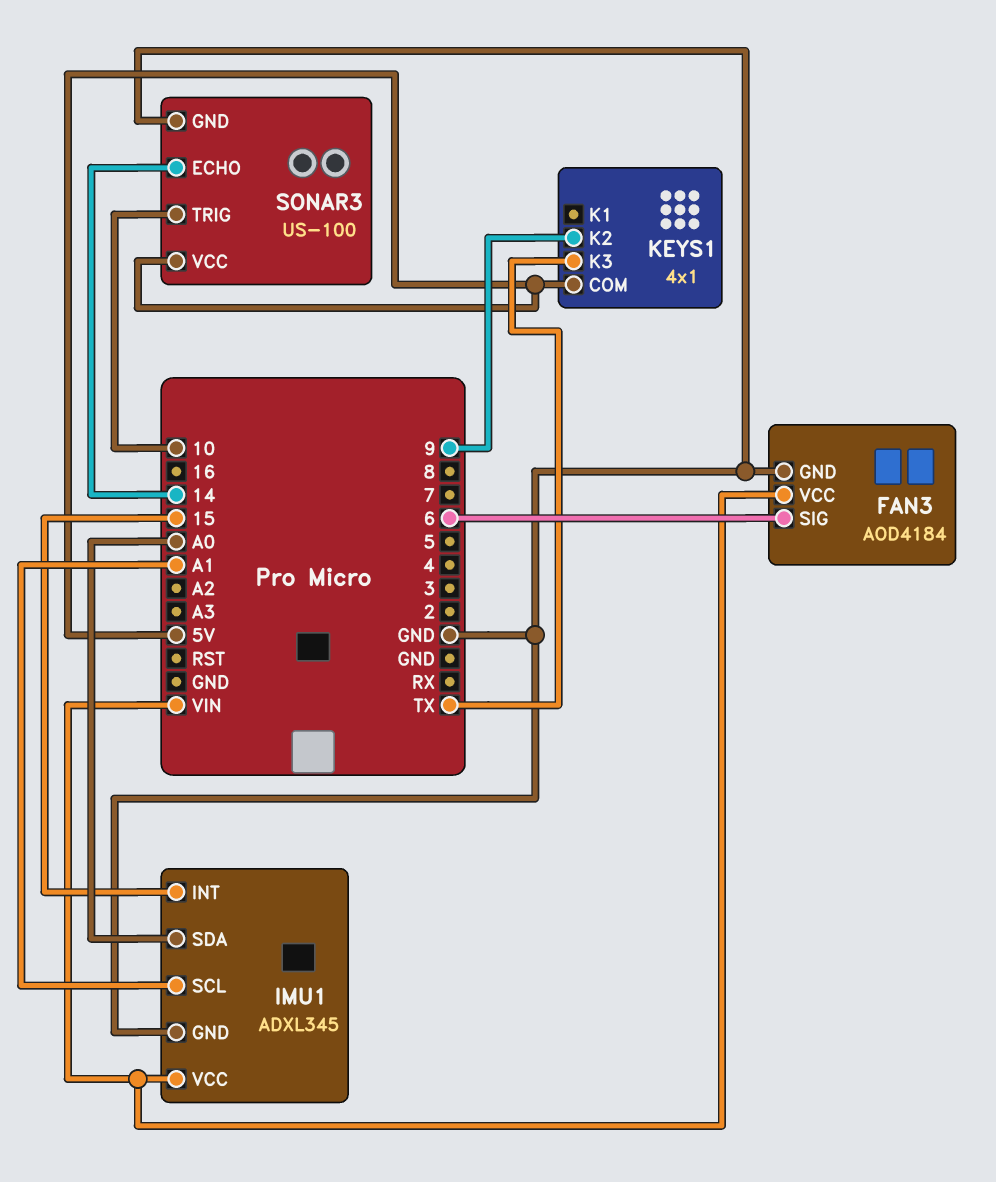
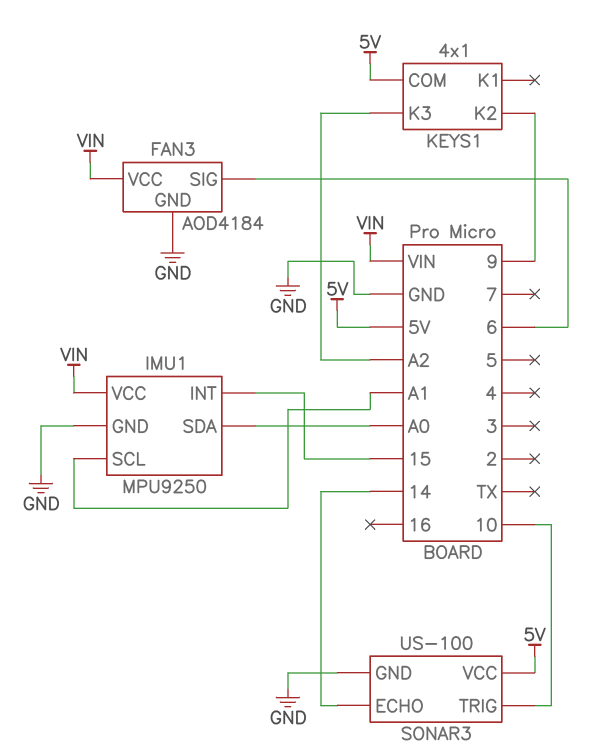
IMU1: ADXL345 -> MPU9250
KEYS1 pin K3: TX -> A2

